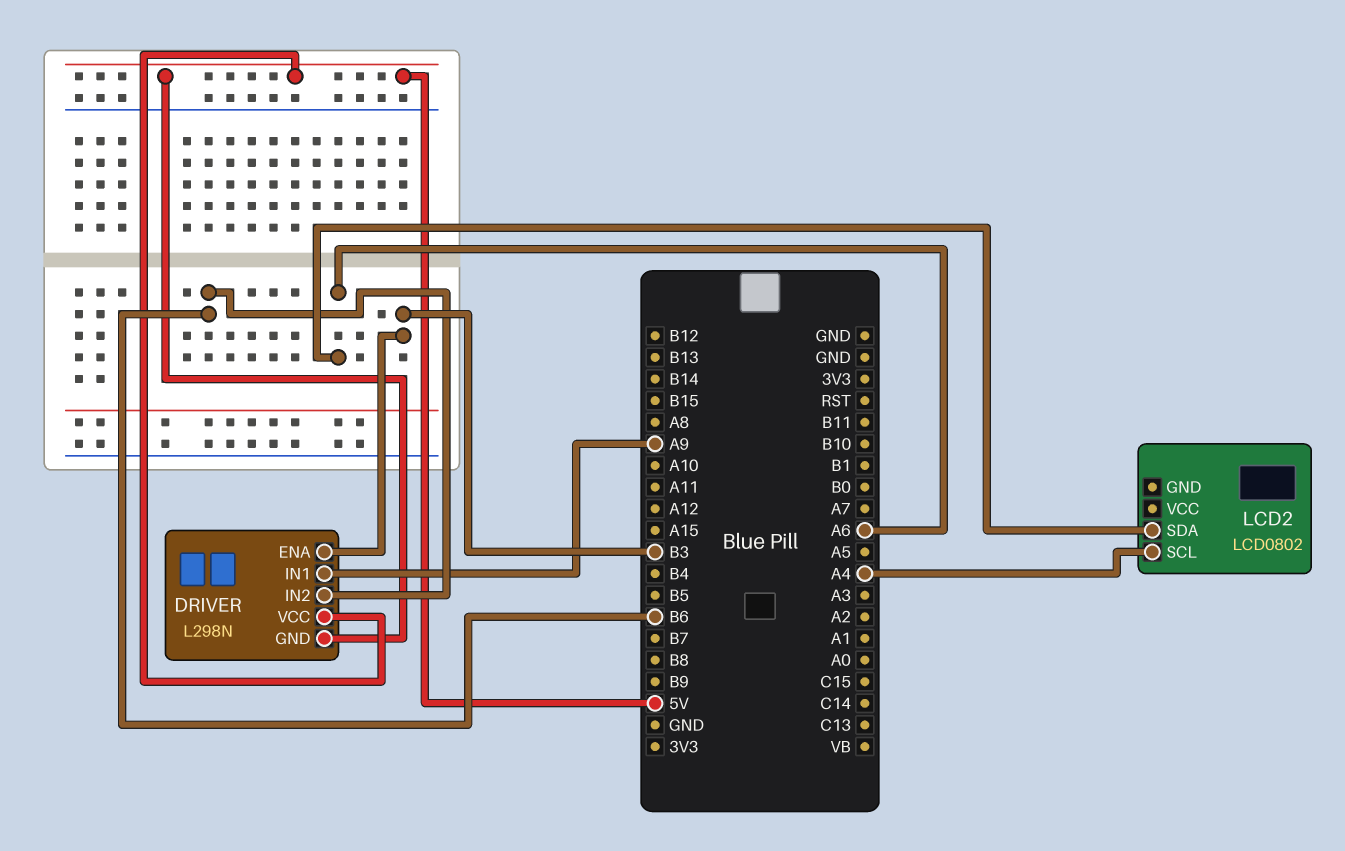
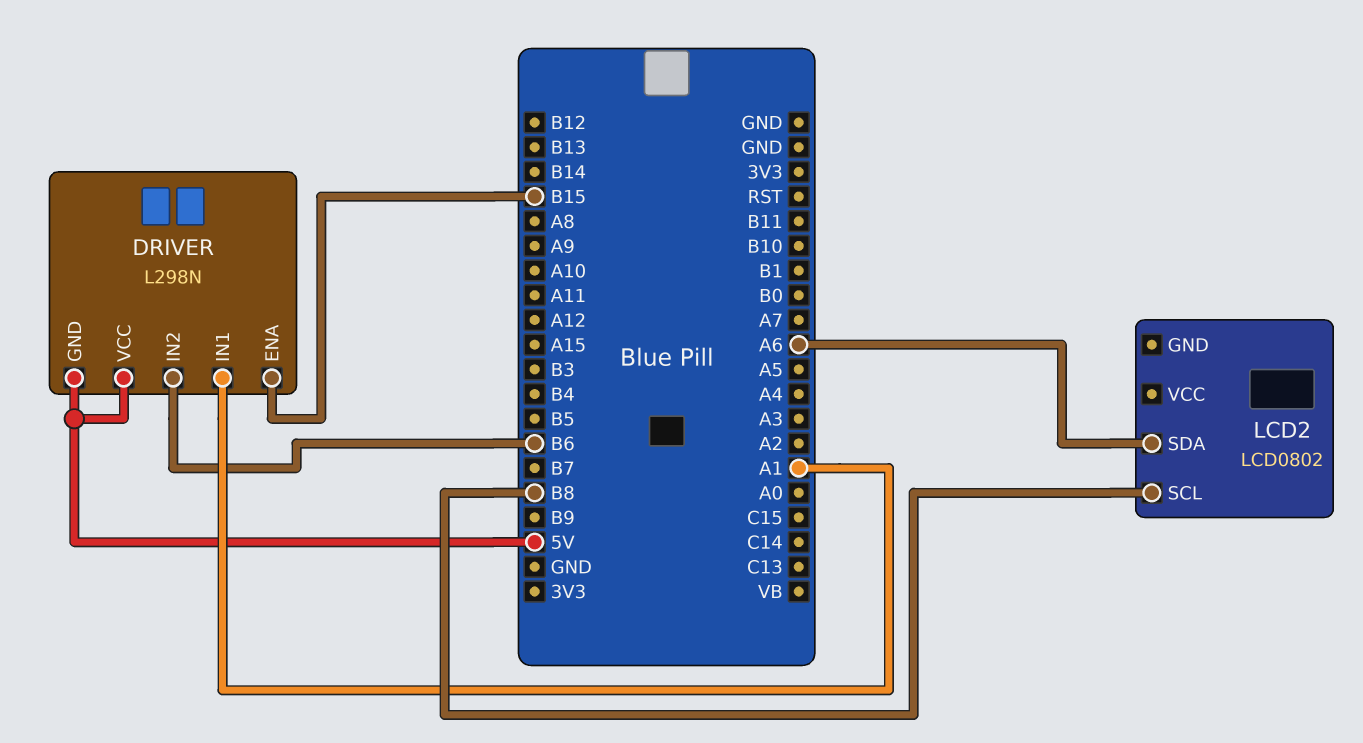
DRIVER pin ENA: B3 -> B15
DRIVER pin IN1: A9 -> A1
LCD2 pin SCL: A4 -> B8

